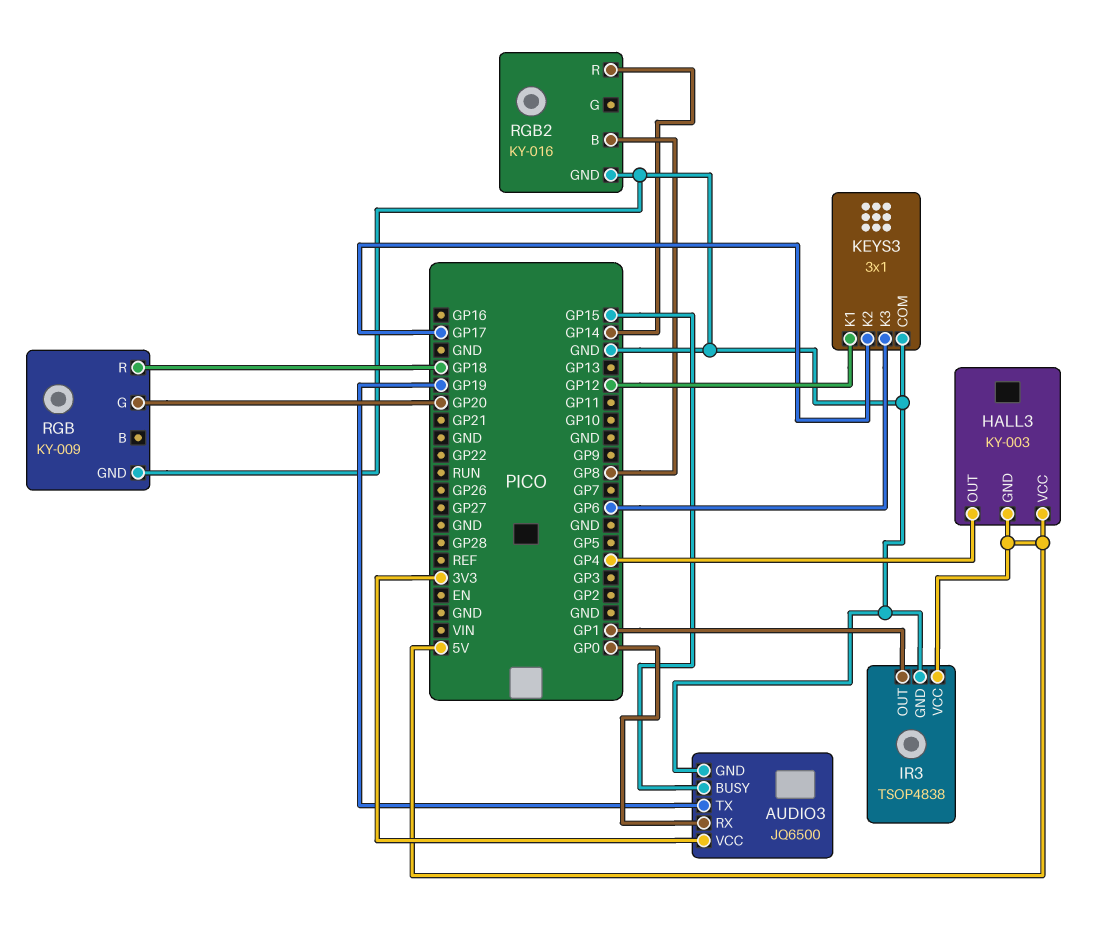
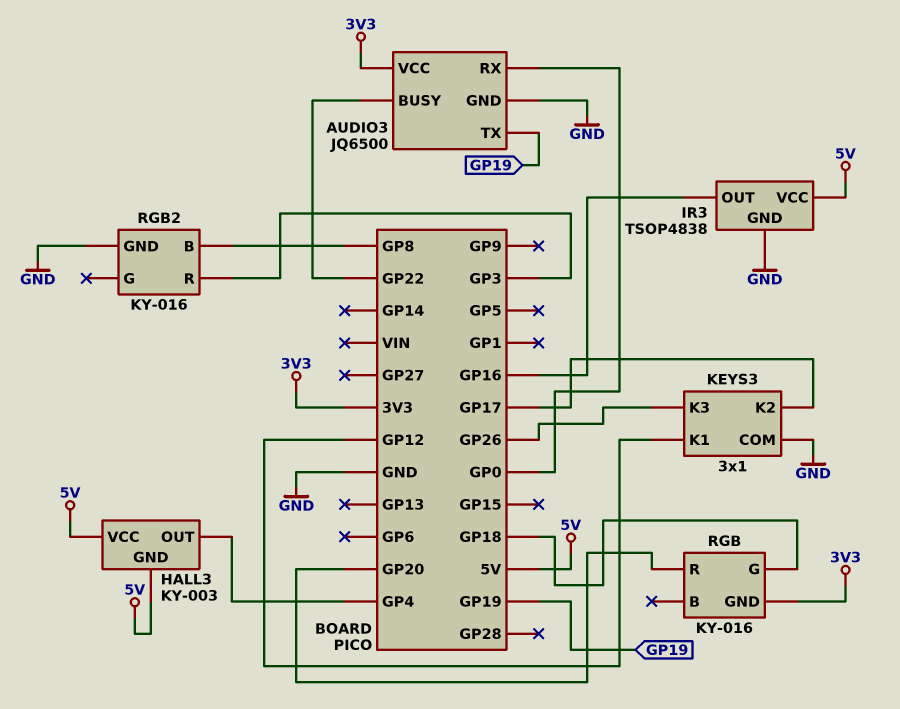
AUDIO3 pin BUSY: GP15 -> GP22
IR3 pin OUT: GP1 -> GP16
KEYS3 pin K3: GP6 -> GP26
RGB: KY-009 -> KY-016
RGB pin G: GP20 -> GP18
RGB pin GND: GND -> 3V3
RGB pin R: GP18 -> GP20
RGB2 pin R: GP14 -> GP3

